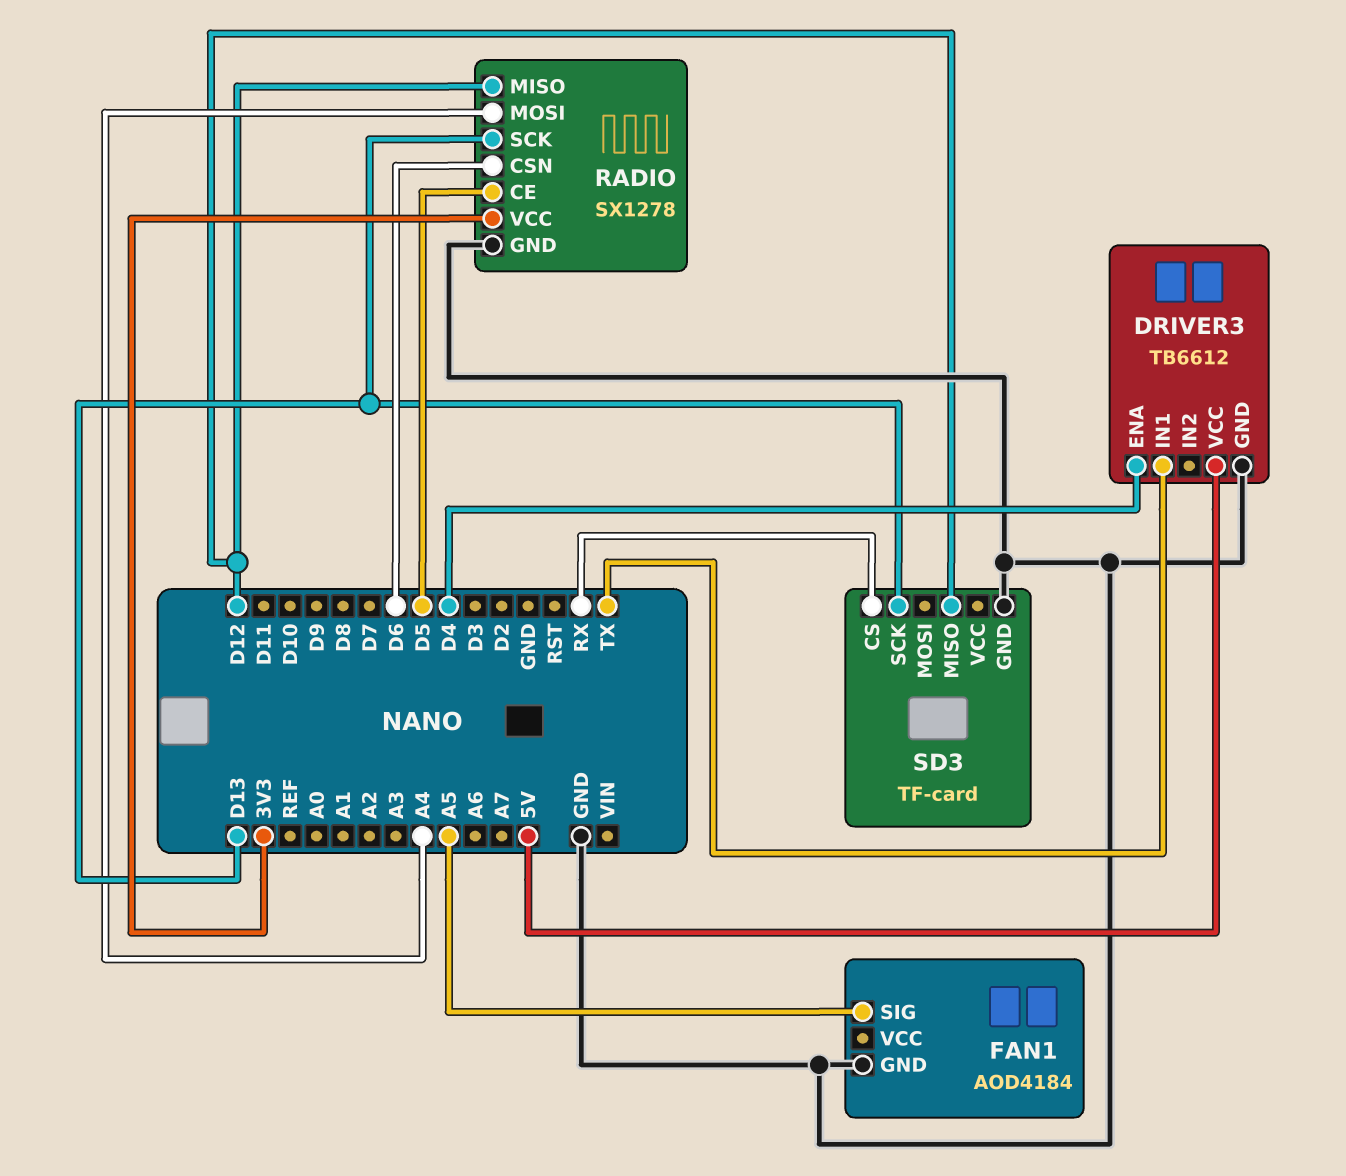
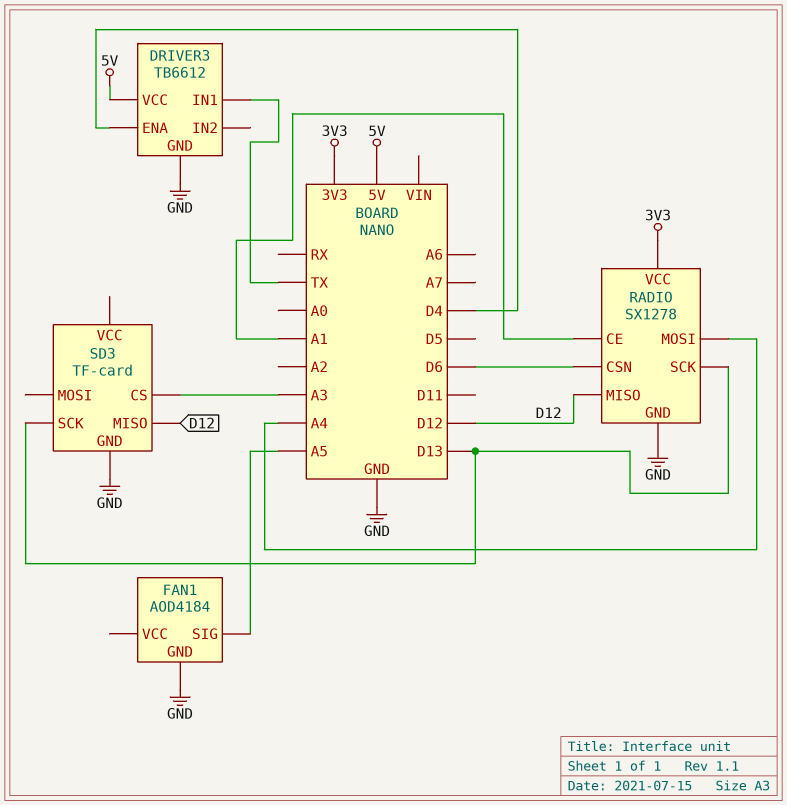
RADIO pin CE: D5 -> A1
SD3 pin CS: RX -> A3

